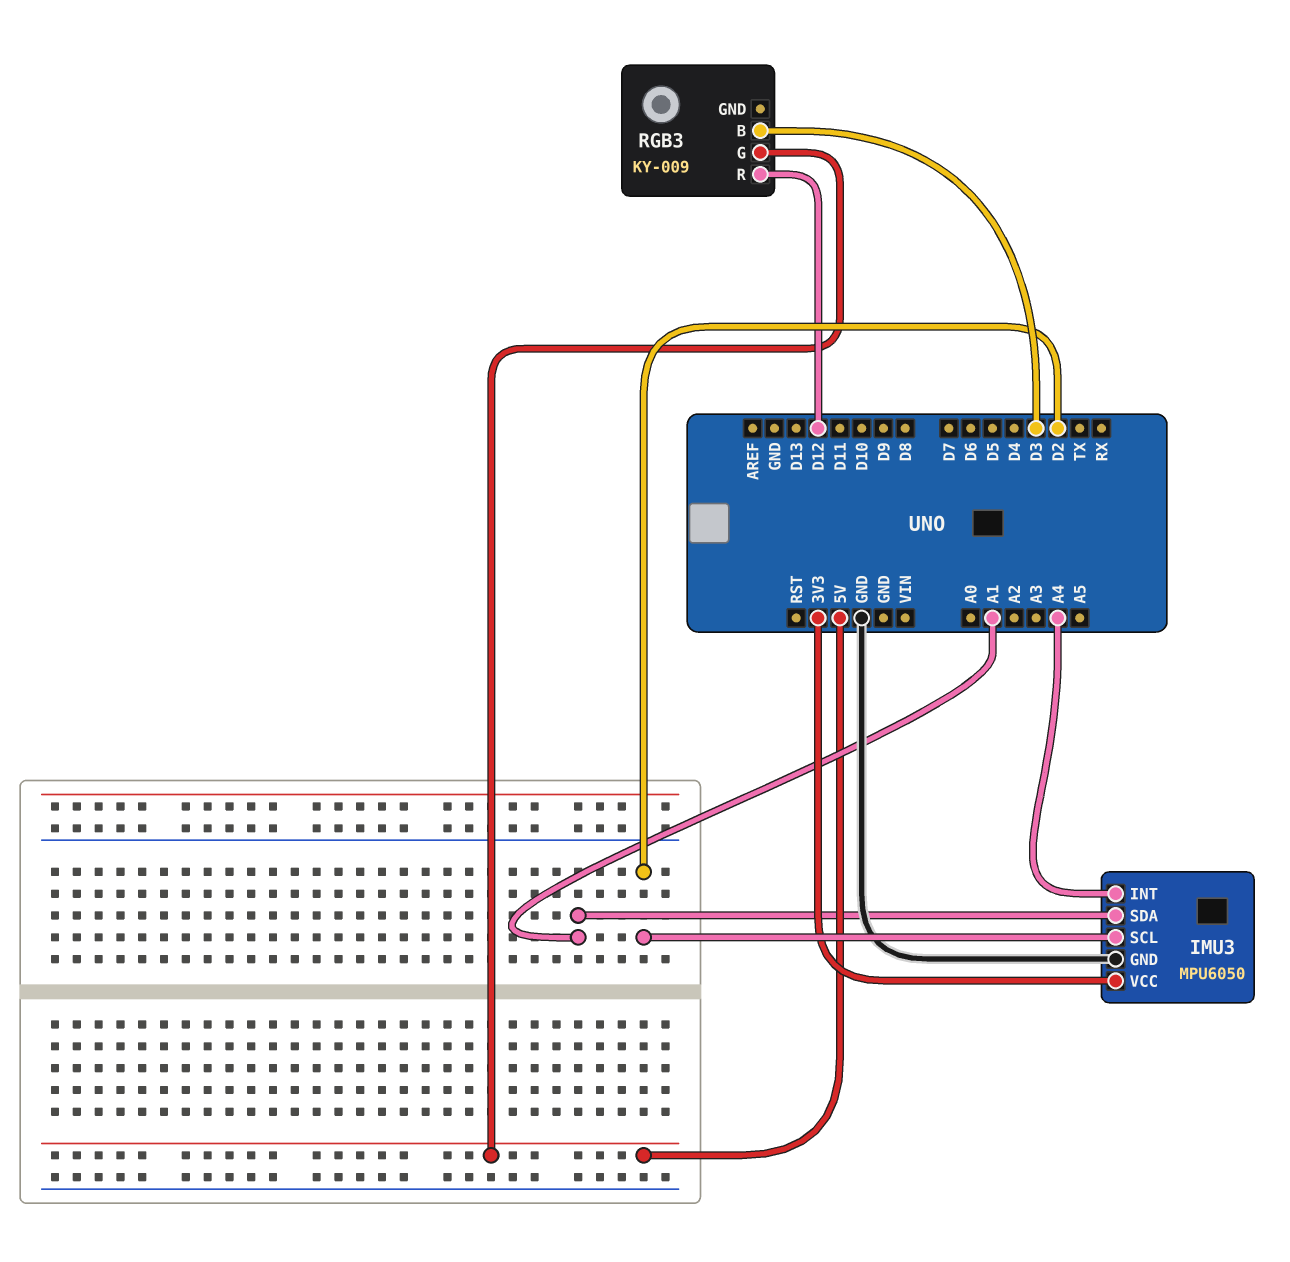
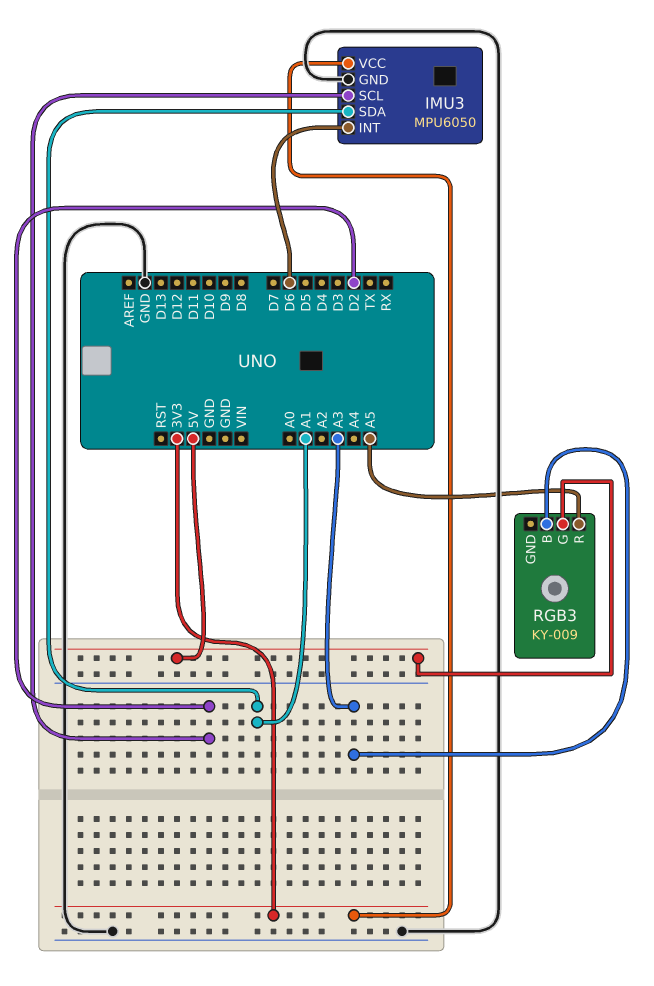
IMU3 pin INT: A4 -> D6
RGB3 pin B: D3 -> A3
RGB3 pin R: D12 -> A5

